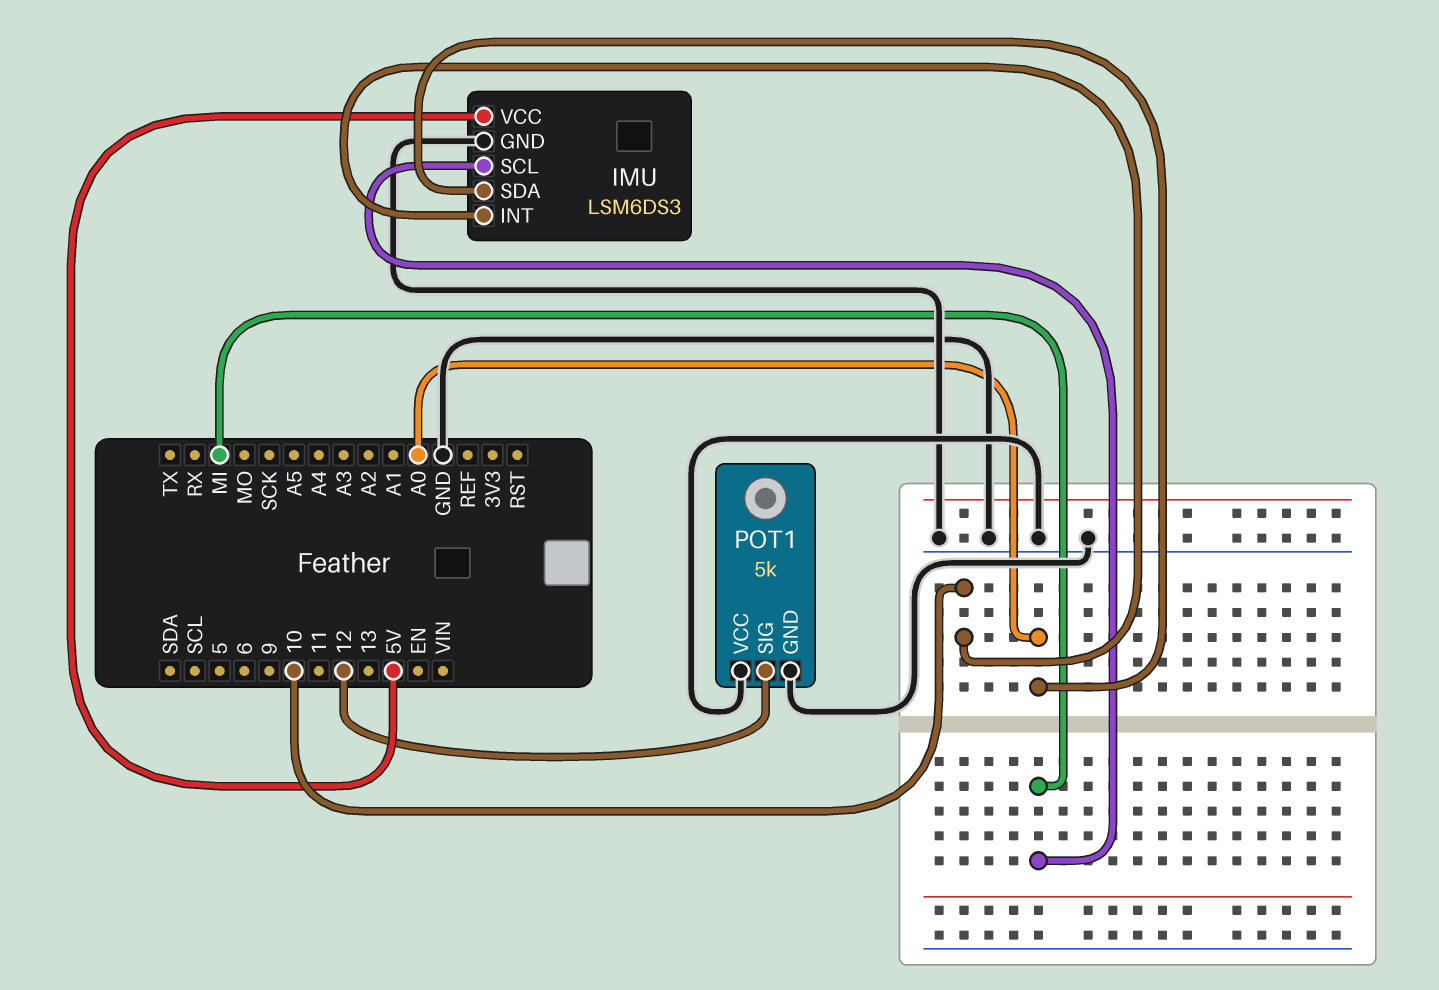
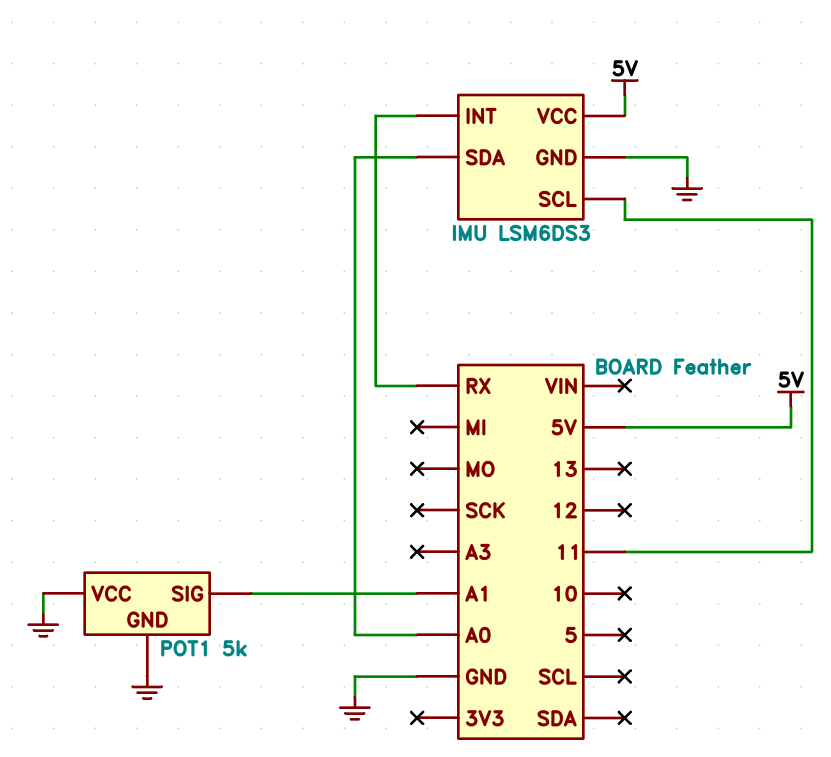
IMU pin INT: 10 -> RX
IMU pin SCL: MI -> 11
POT1 pin SIG: 12 -> A1

